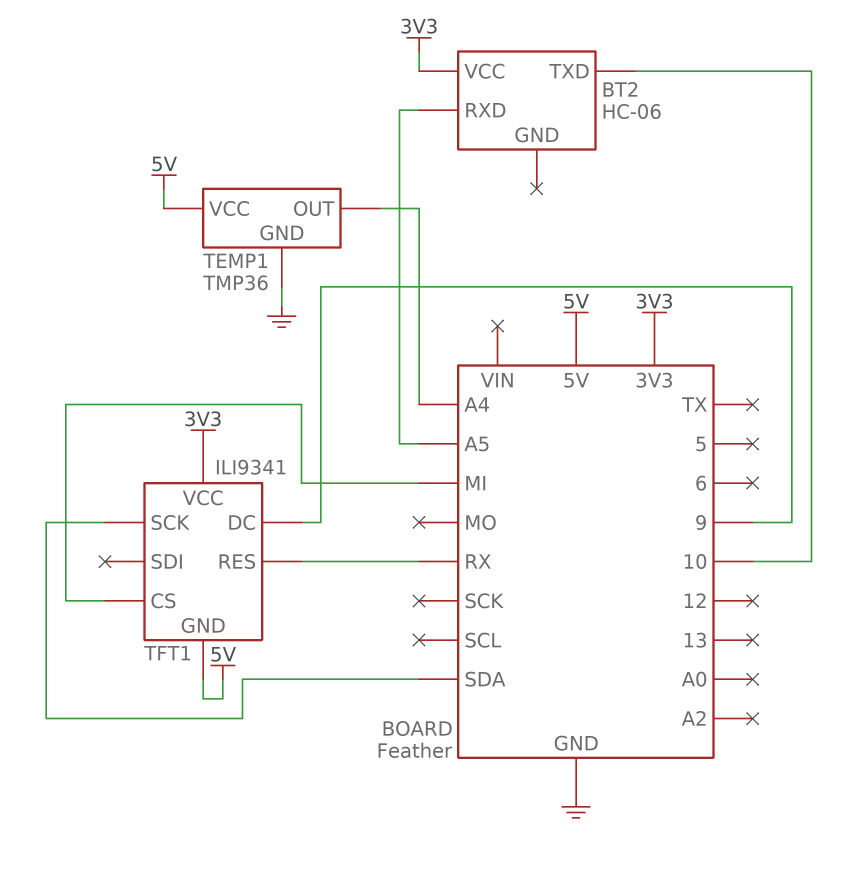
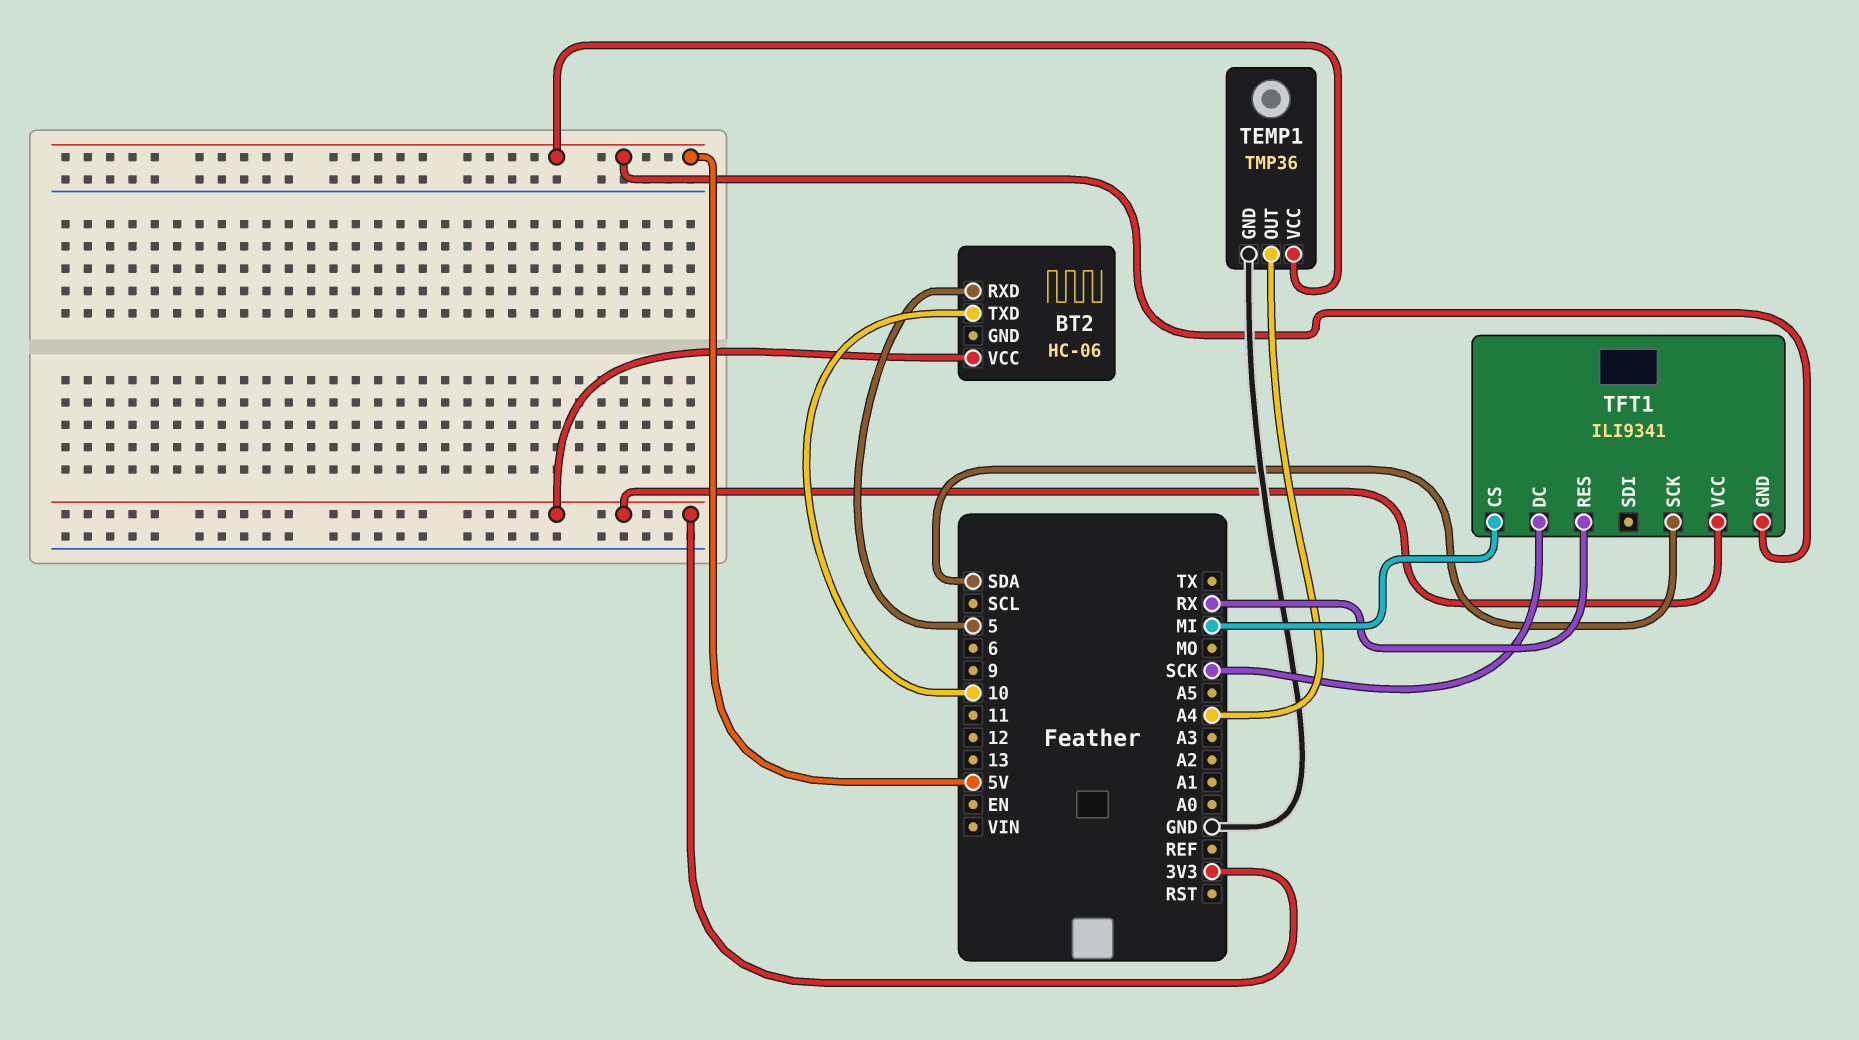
BT2 pin RXD: A5 -> 5
TFT1 pin DC: 9 -> SCK

